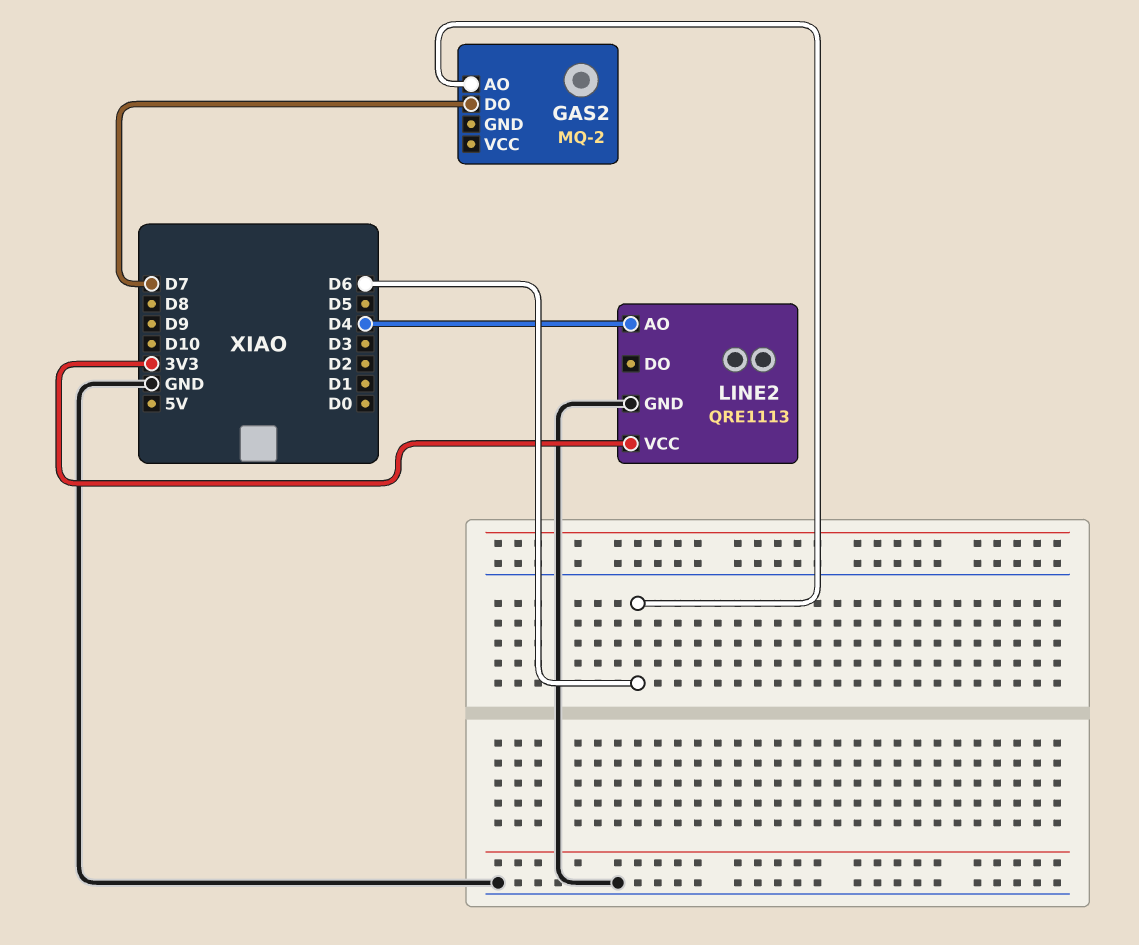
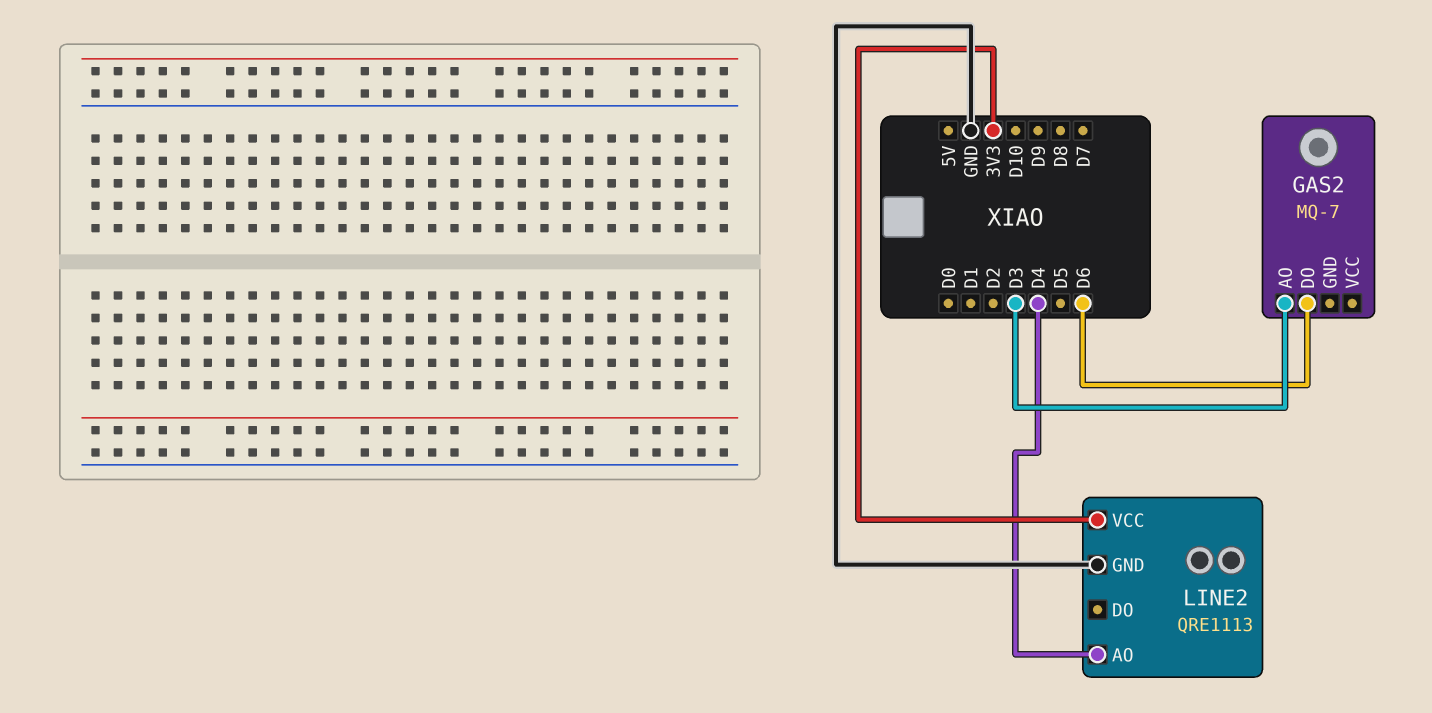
GAS2: MQ-2 -> MQ-7
GAS2 pin AO: D6 -> D3
GAS2 pin DO: D7 -> D6

